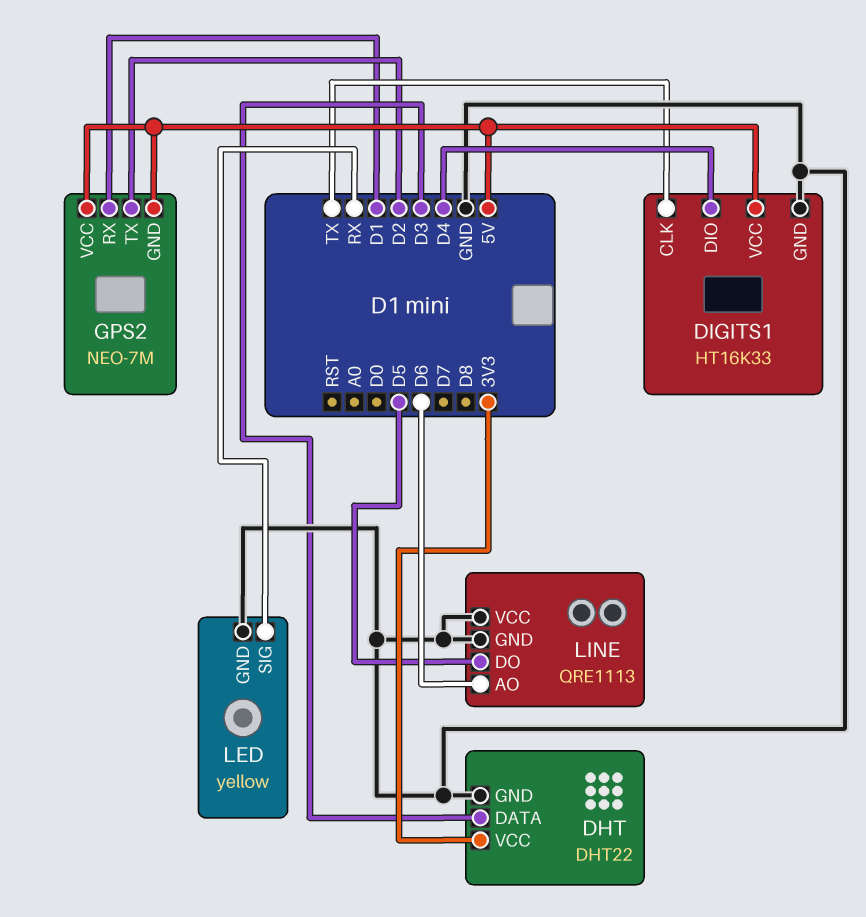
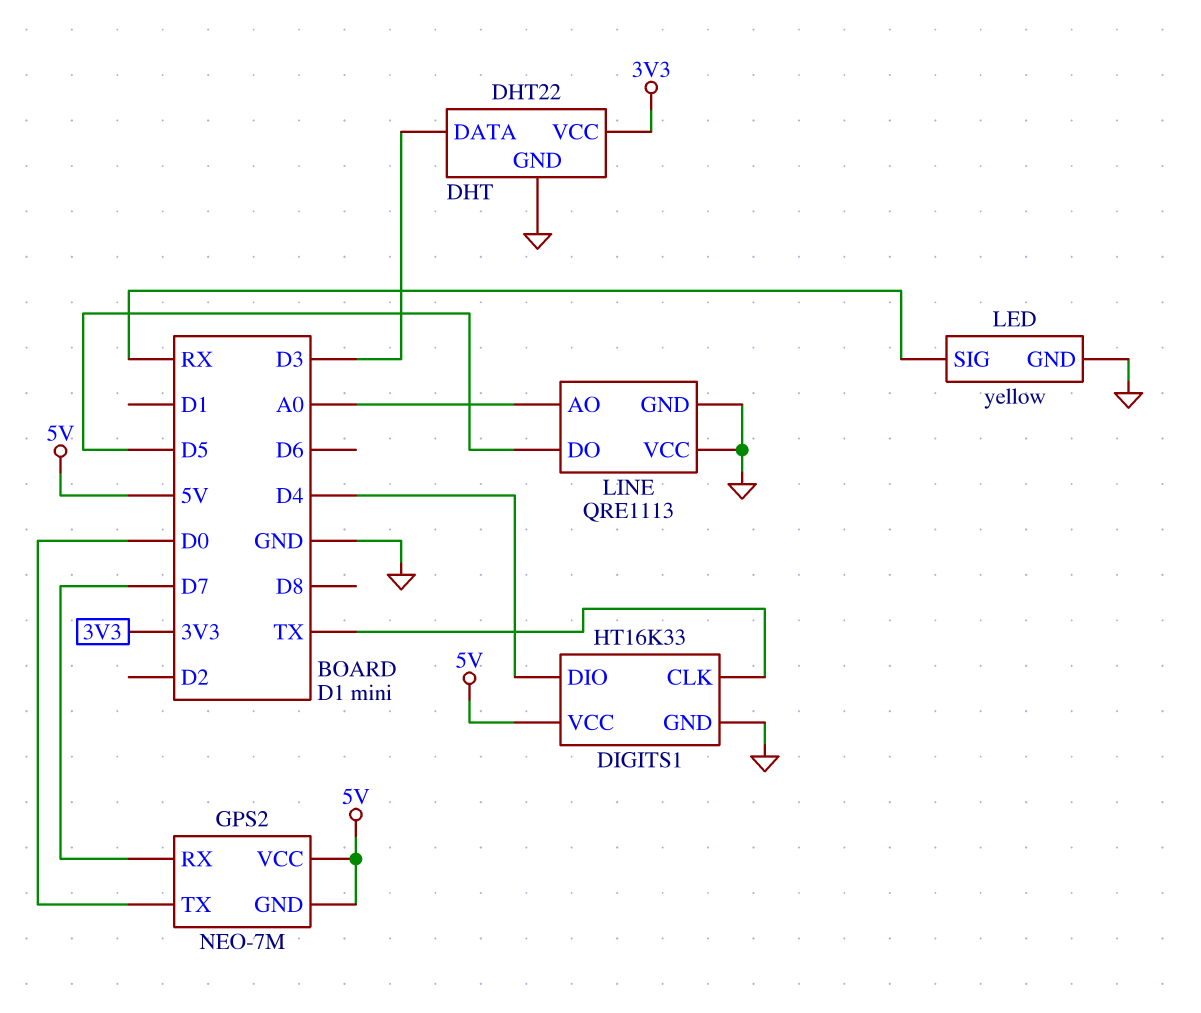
GPS2 pin RX: D1 -> D7
GPS2 pin TX: D2 -> D0
LINE pin AO: D6 -> A0

